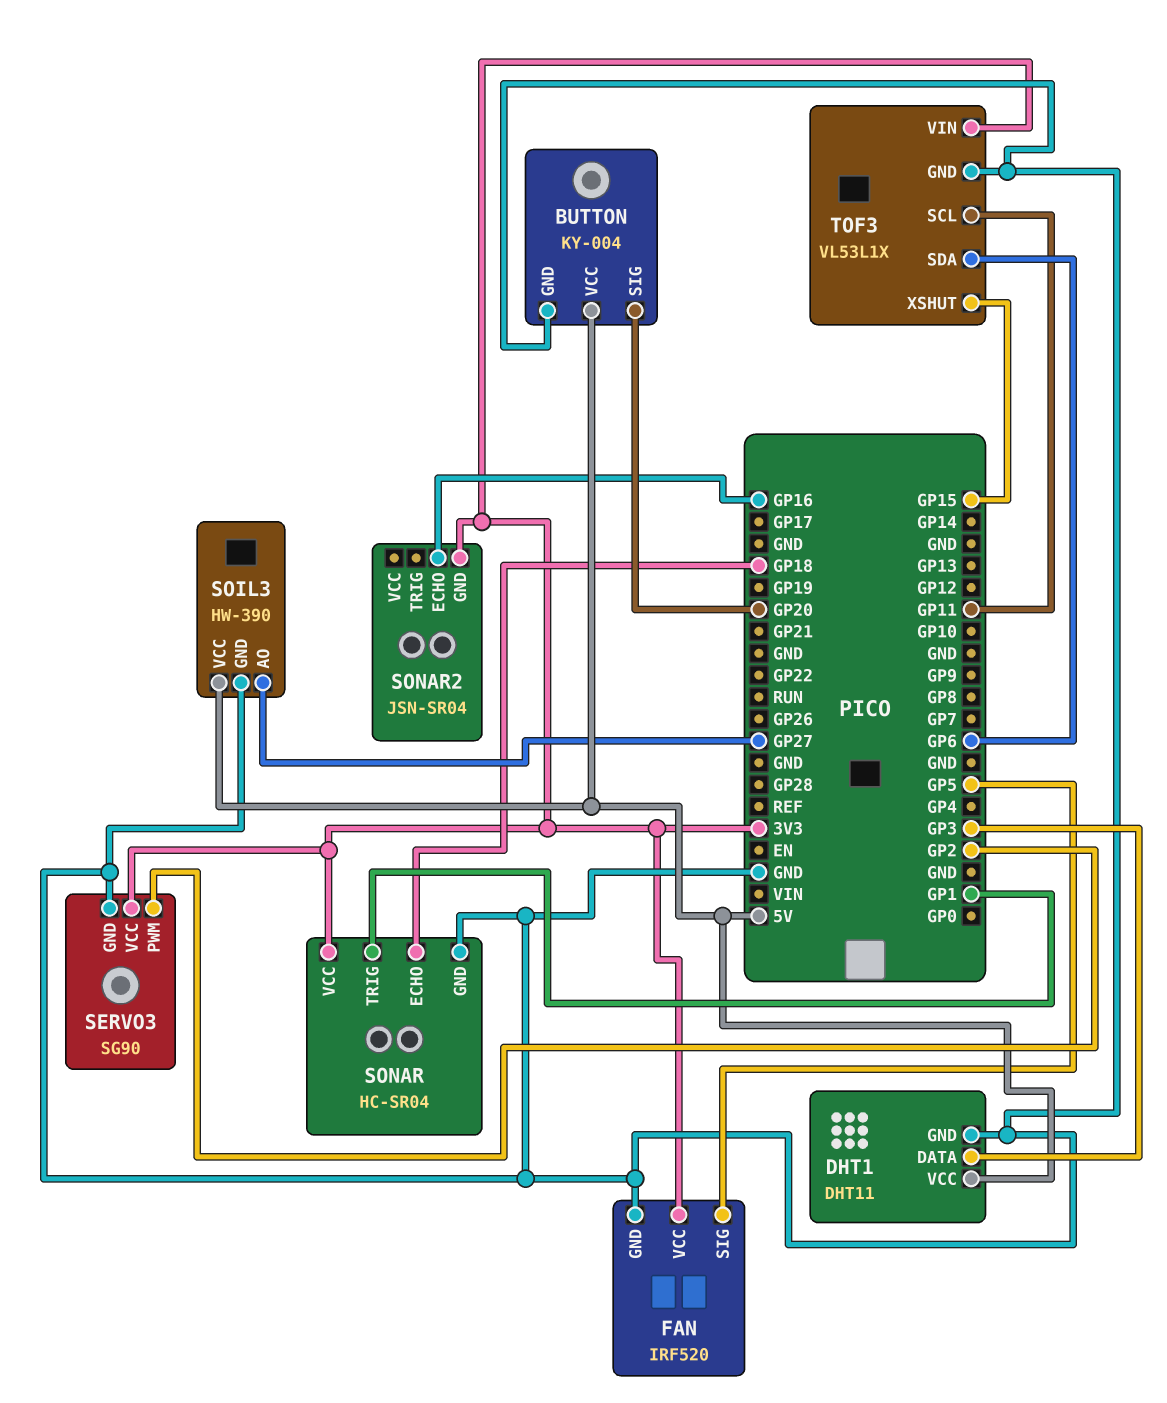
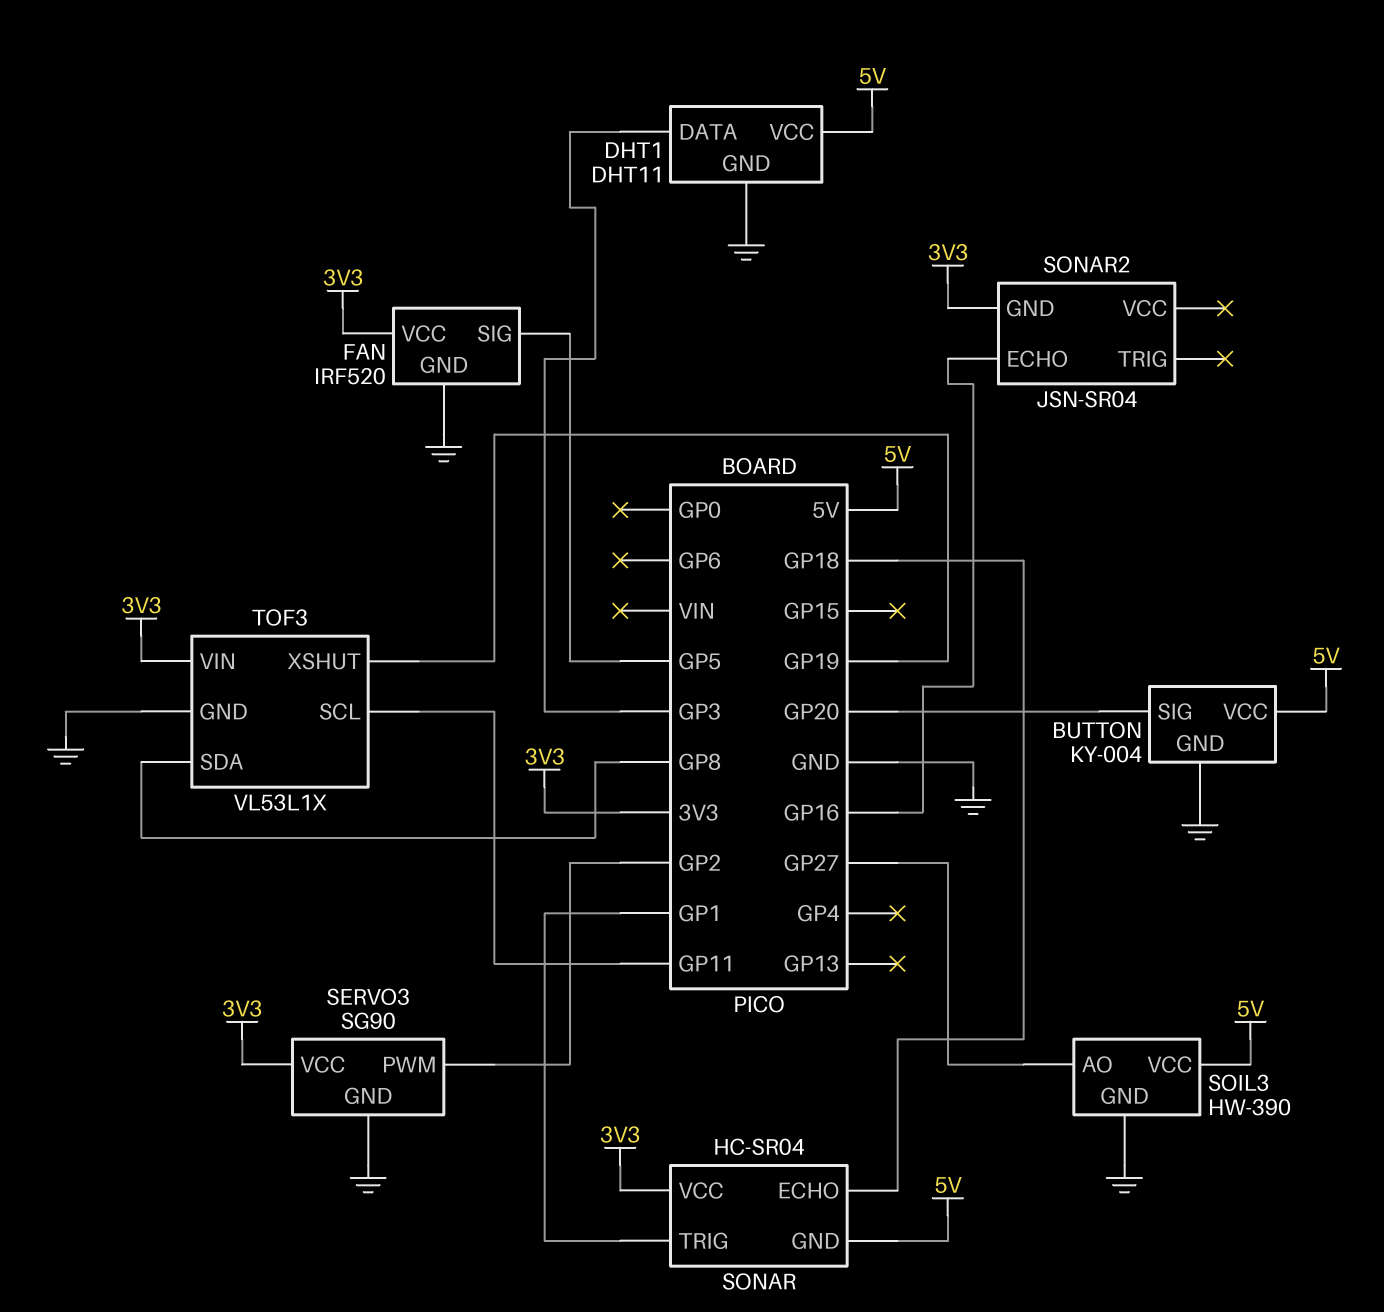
SONAR pin GND: GND -> 5V
TOF3 pin SDA: GP6 -> GP8
TOF3 pin XSHUT: GP15 -> GP19

